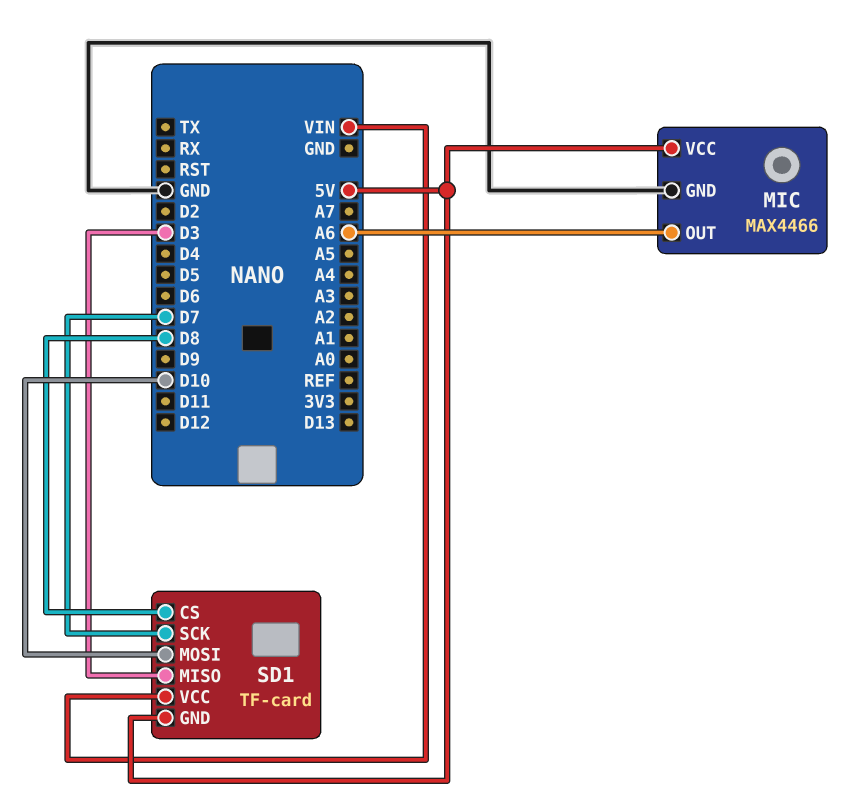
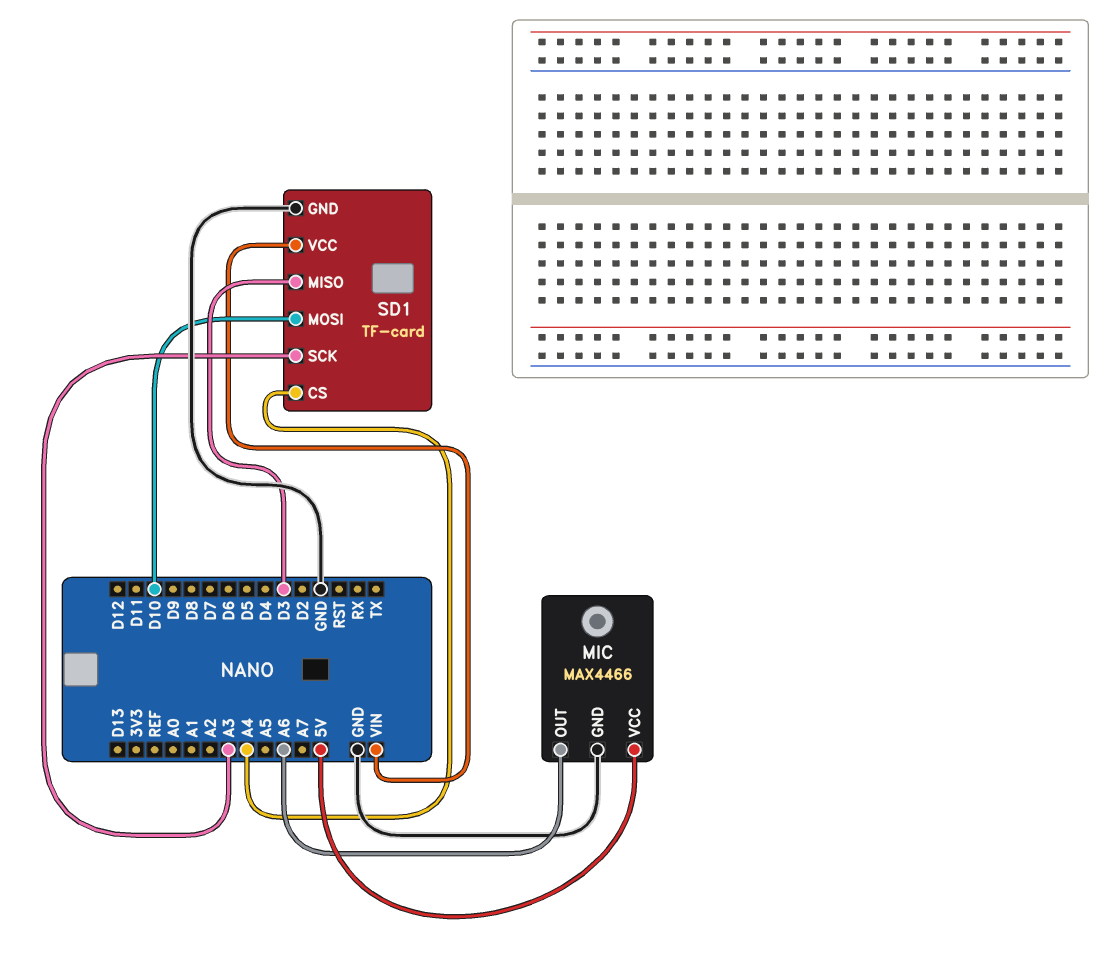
SD1 pin CS: D8 -> A4
SD1 pin GND: 5V -> GND
SD1 pin SCK: D7 -> A3

